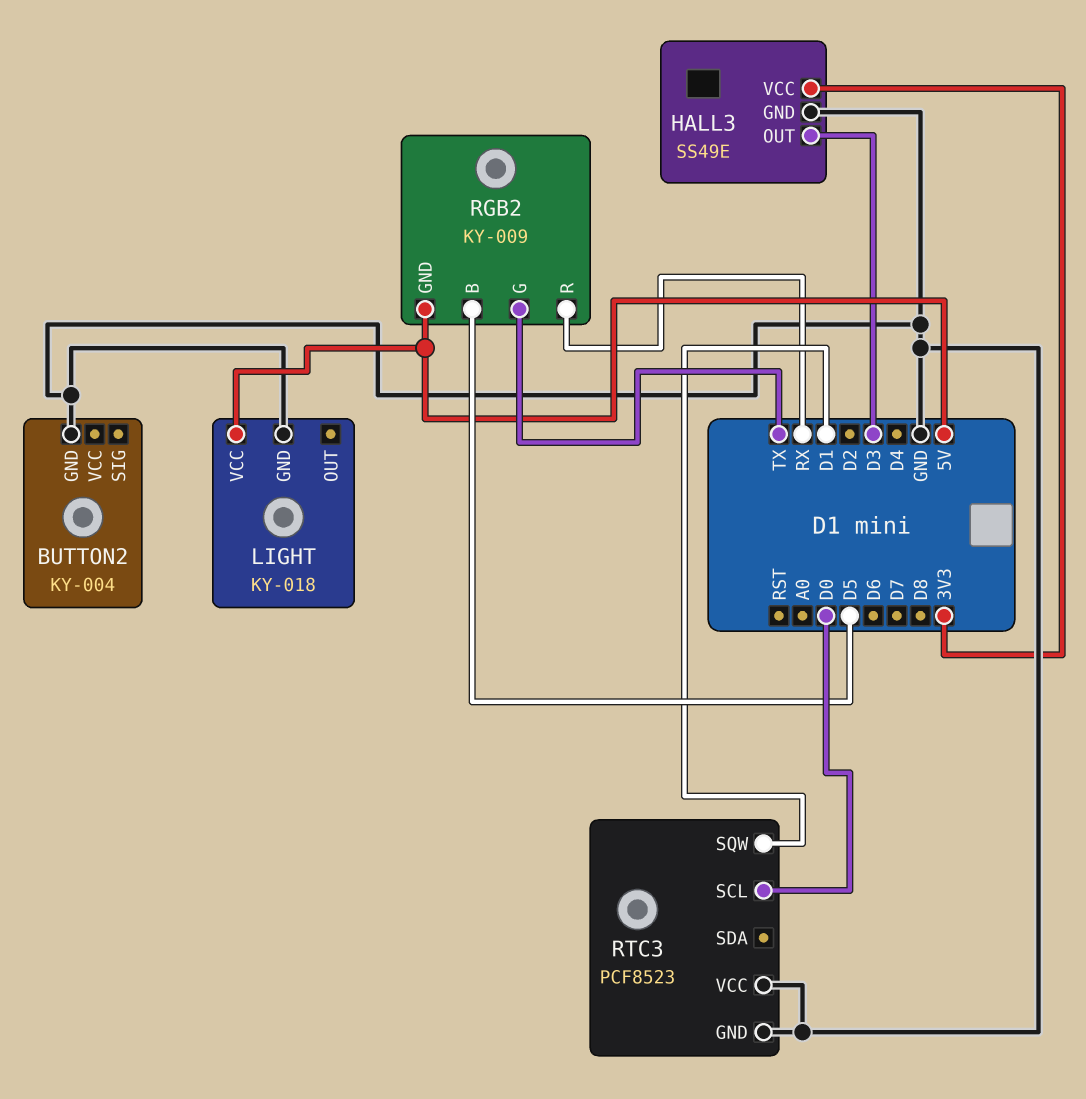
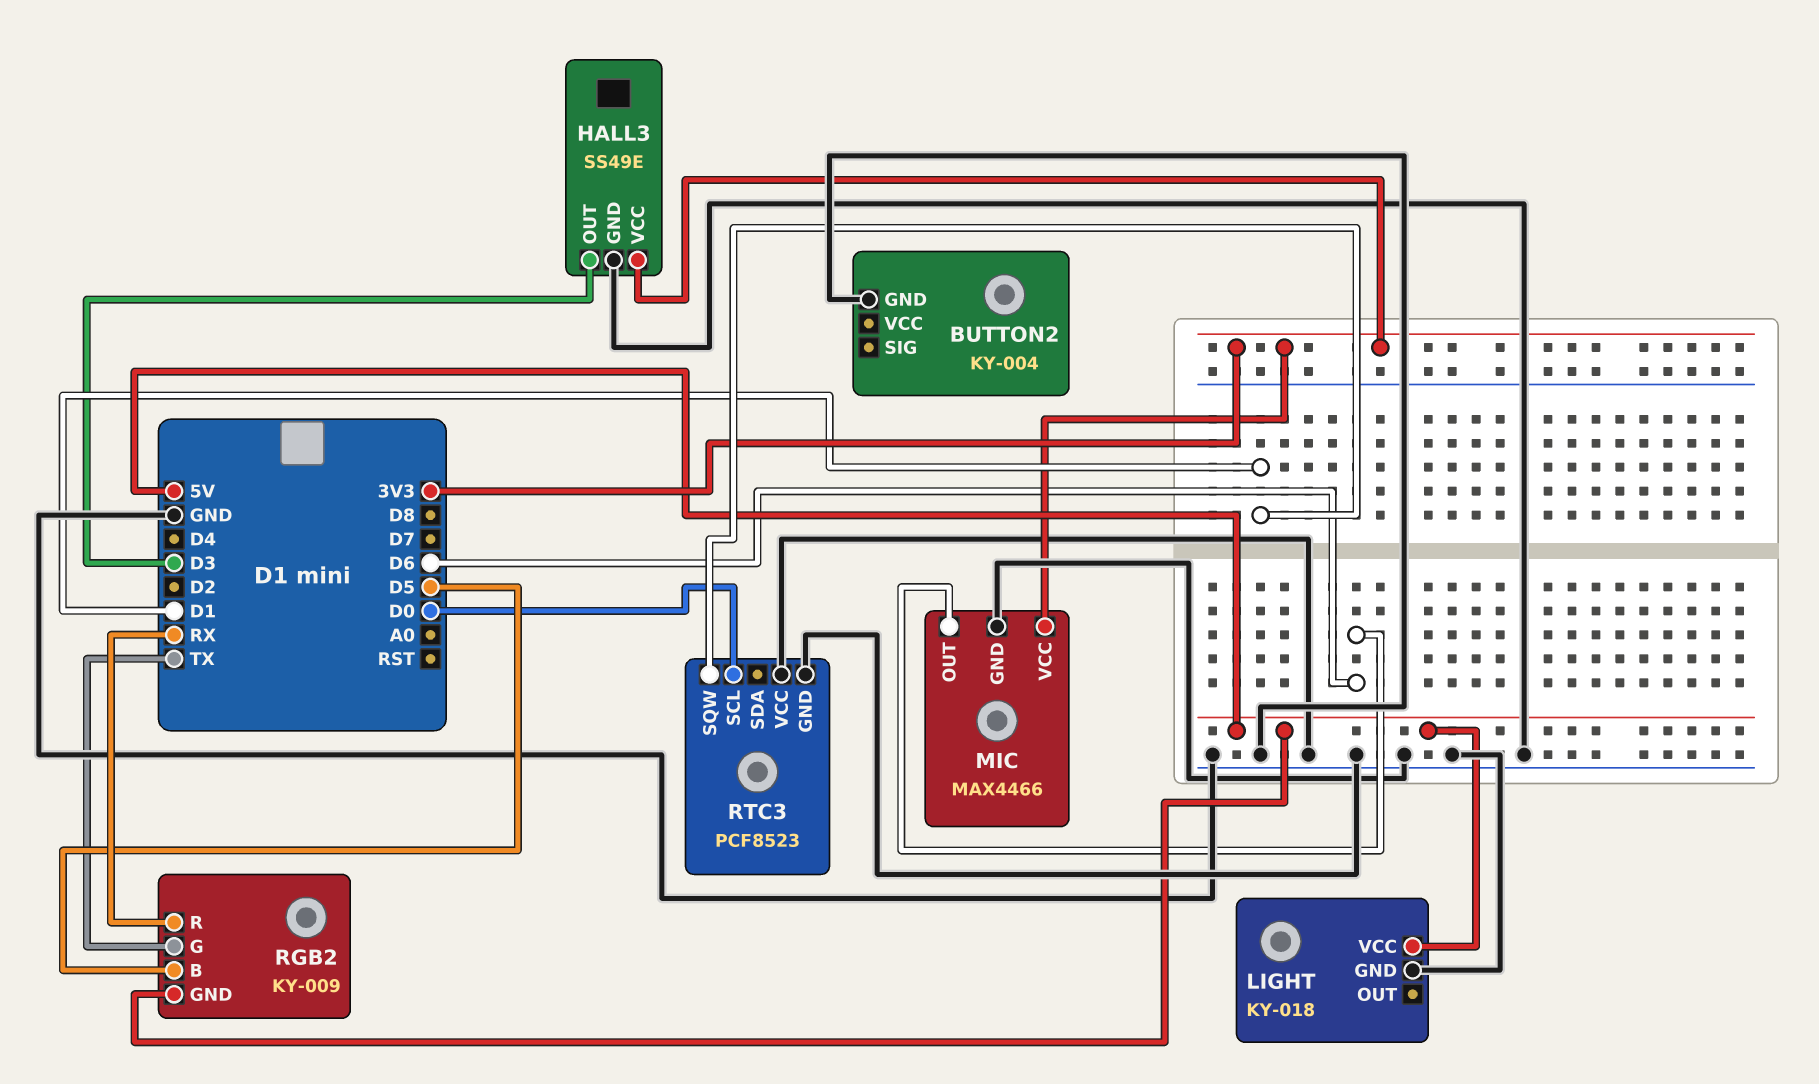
MIC: none -> MAX4466
MIC pin GND: none -> GND
MIC pin OUT: none -> D6
MIC pin VCC: none -> 3V3

